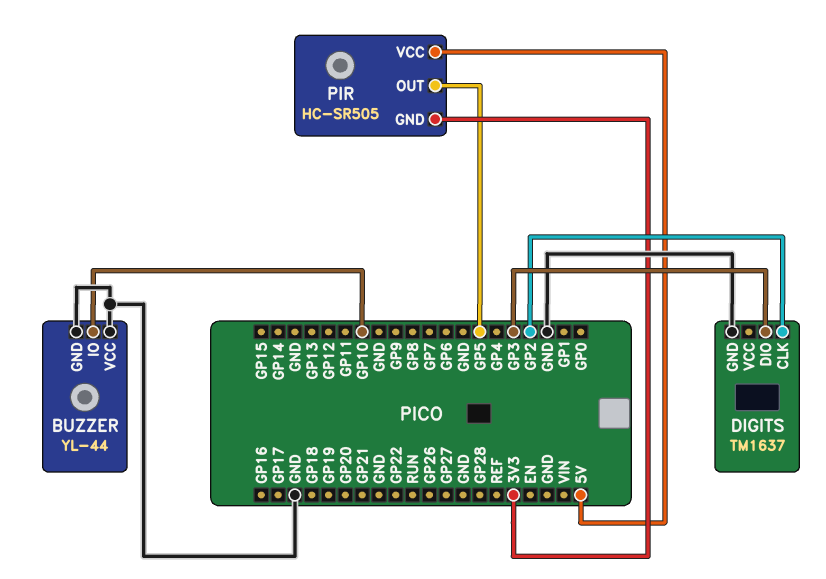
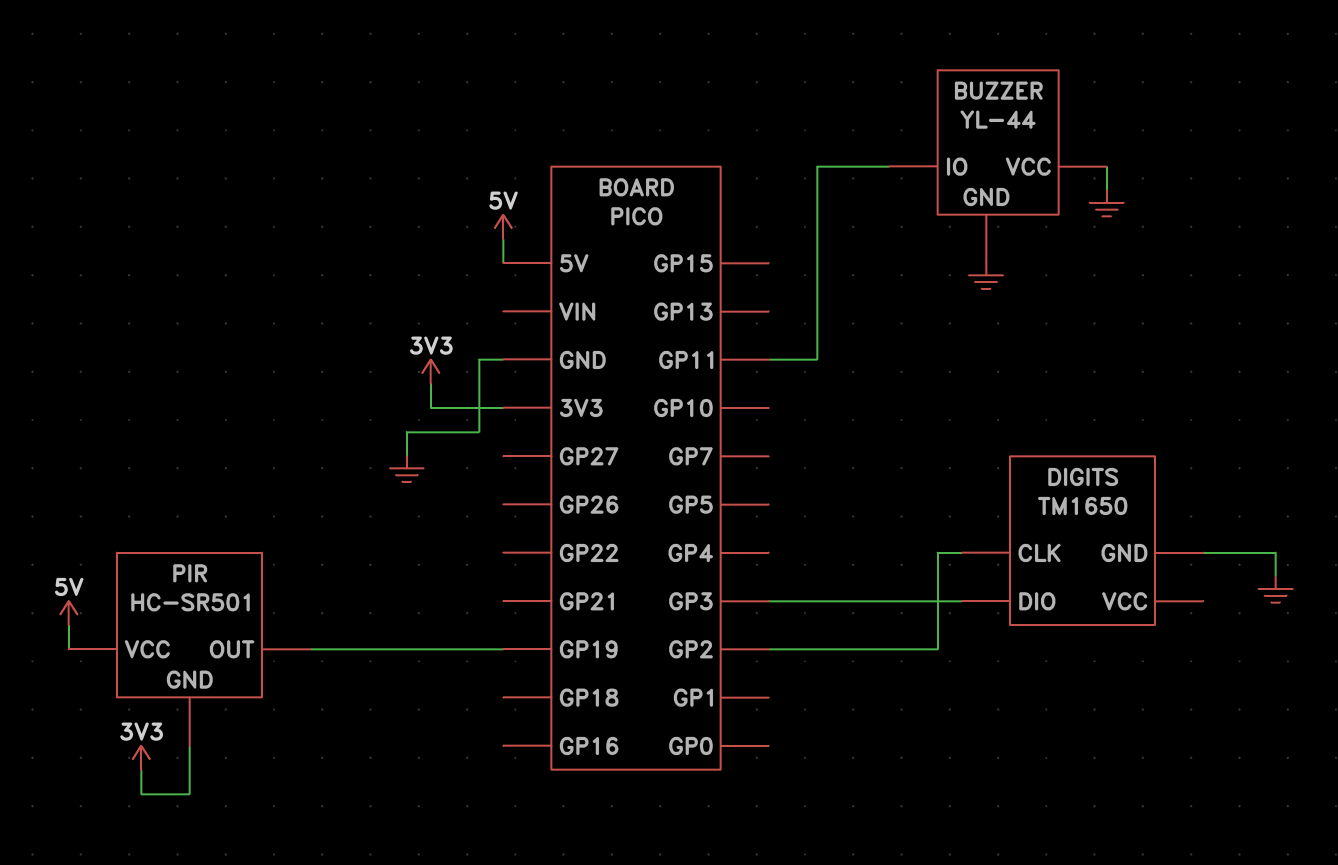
BUZZER pin IO: GP10 -> GP11
DIGITS: TM1637 -> TM1650
PIR: HC-SR505 -> HC-SR501
PIR pin OUT: GP5 -> GP19

